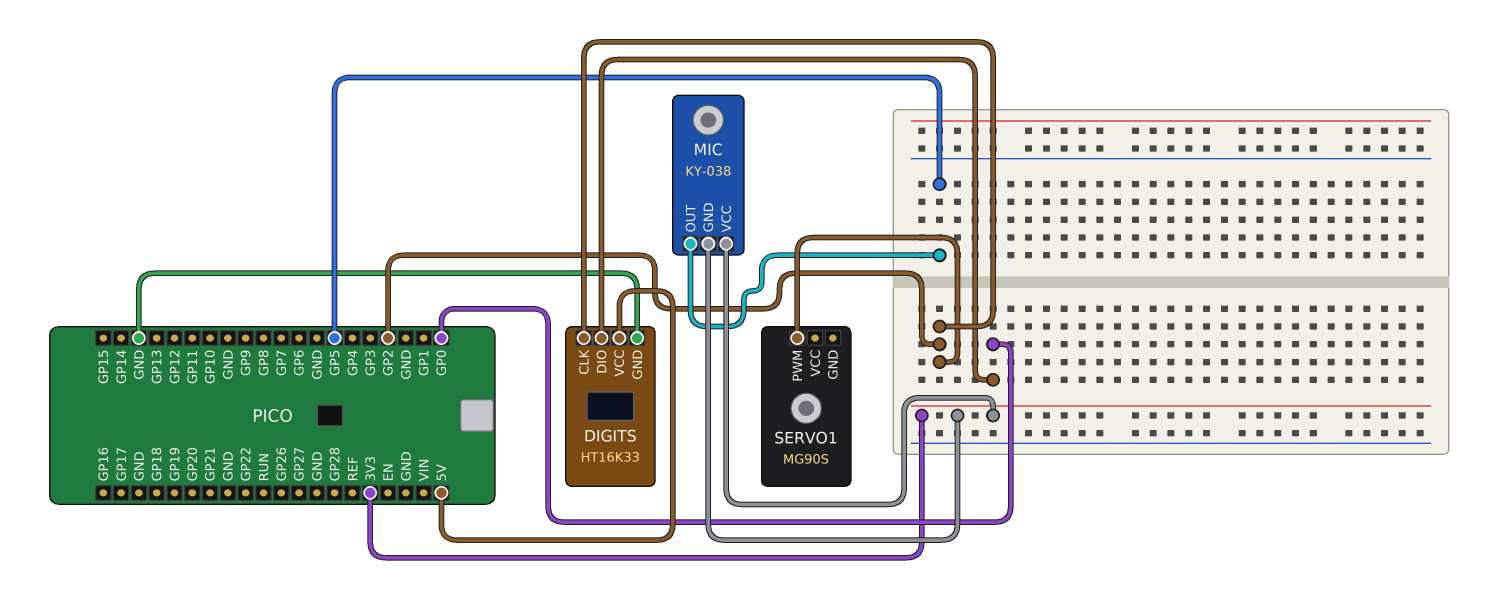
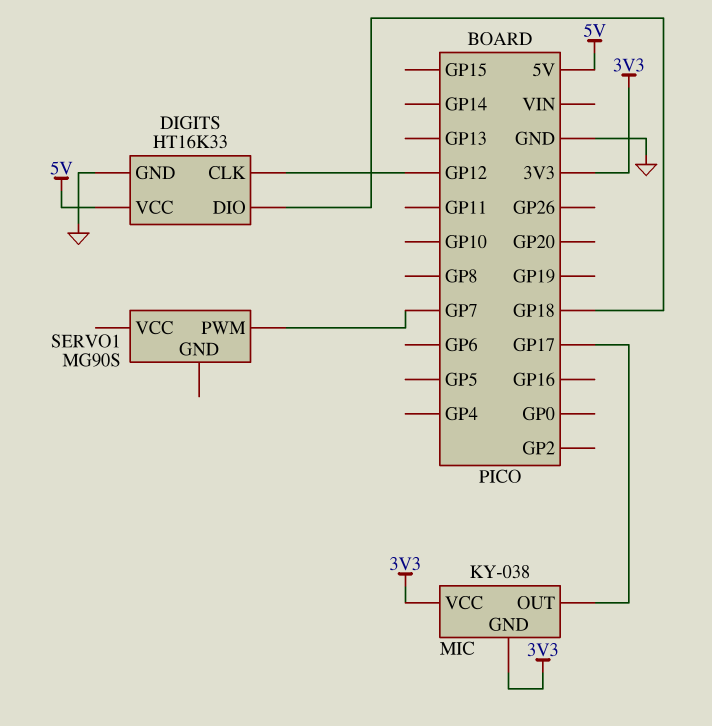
DIGITS pin CLK: GP2 -> GP12
DIGITS pin DIO: GP0 -> GP18
MIC pin OUT: GP5 -> GP17
SERVO1 pin PWM: GP2 -> GP7

